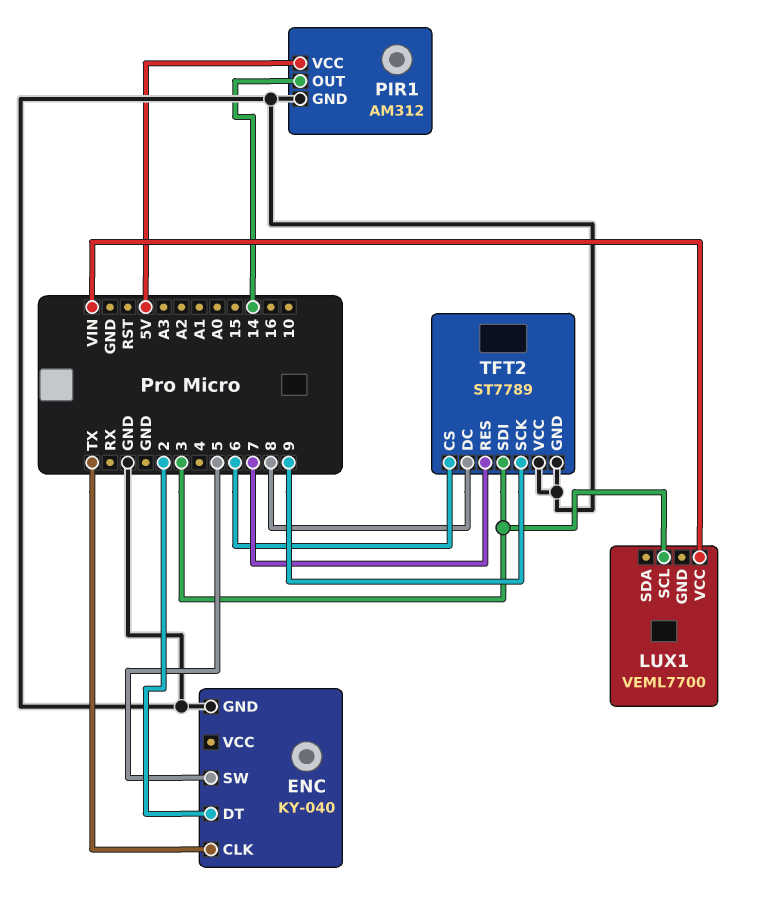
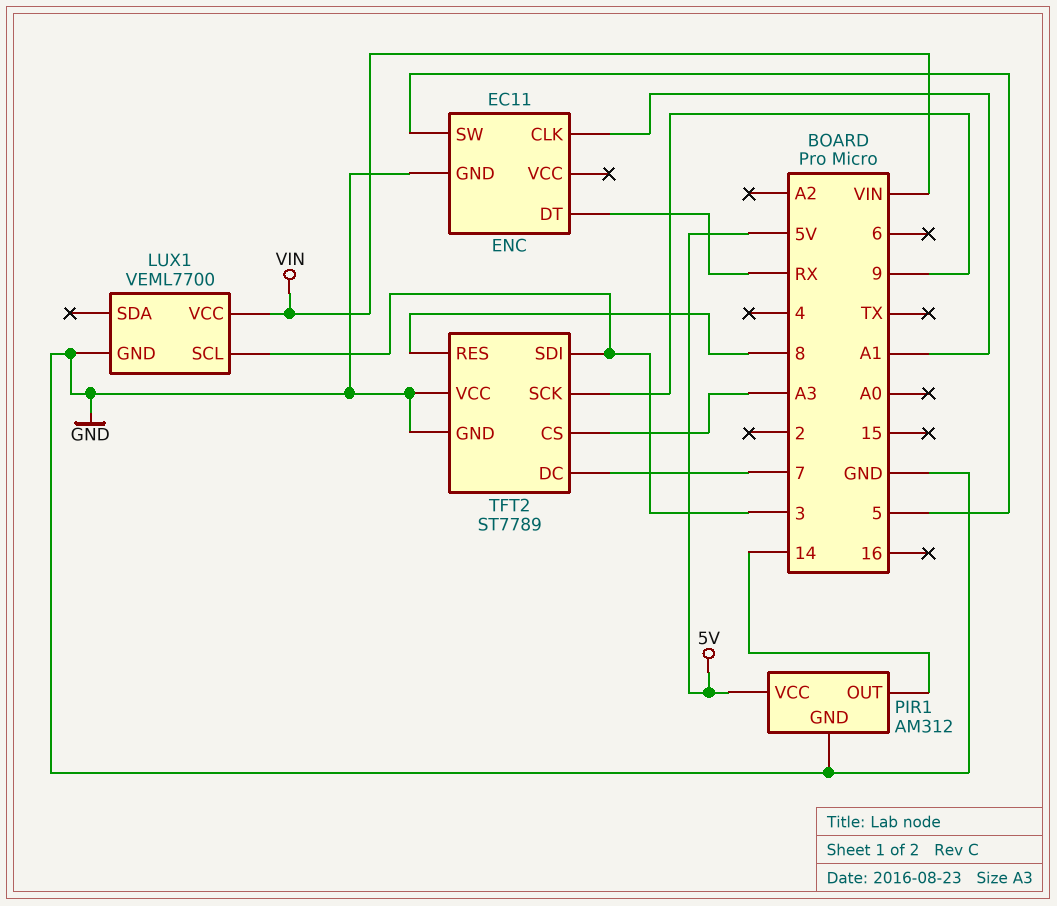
ENC: KY-040 -> EC11
ENC pin CLK: TX -> A1
ENC pin DT: 2 -> RX
LUX1 pin GND: none -> GND
TFT2 pin CS: 6 -> A3
TFT2 pin DC: 8 -> 7
TFT2 pin RES: 7 -> 8

